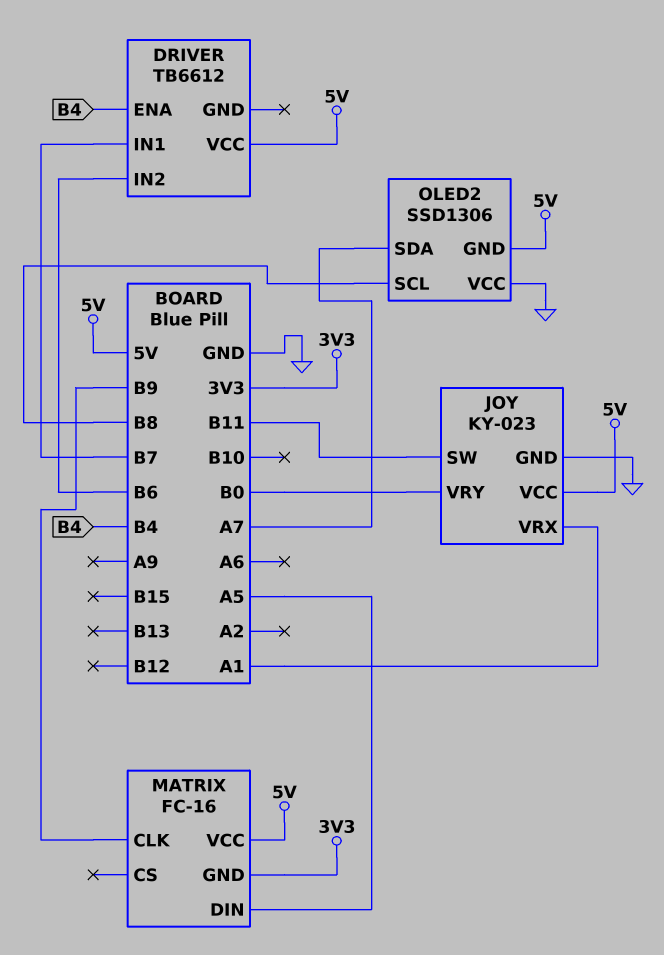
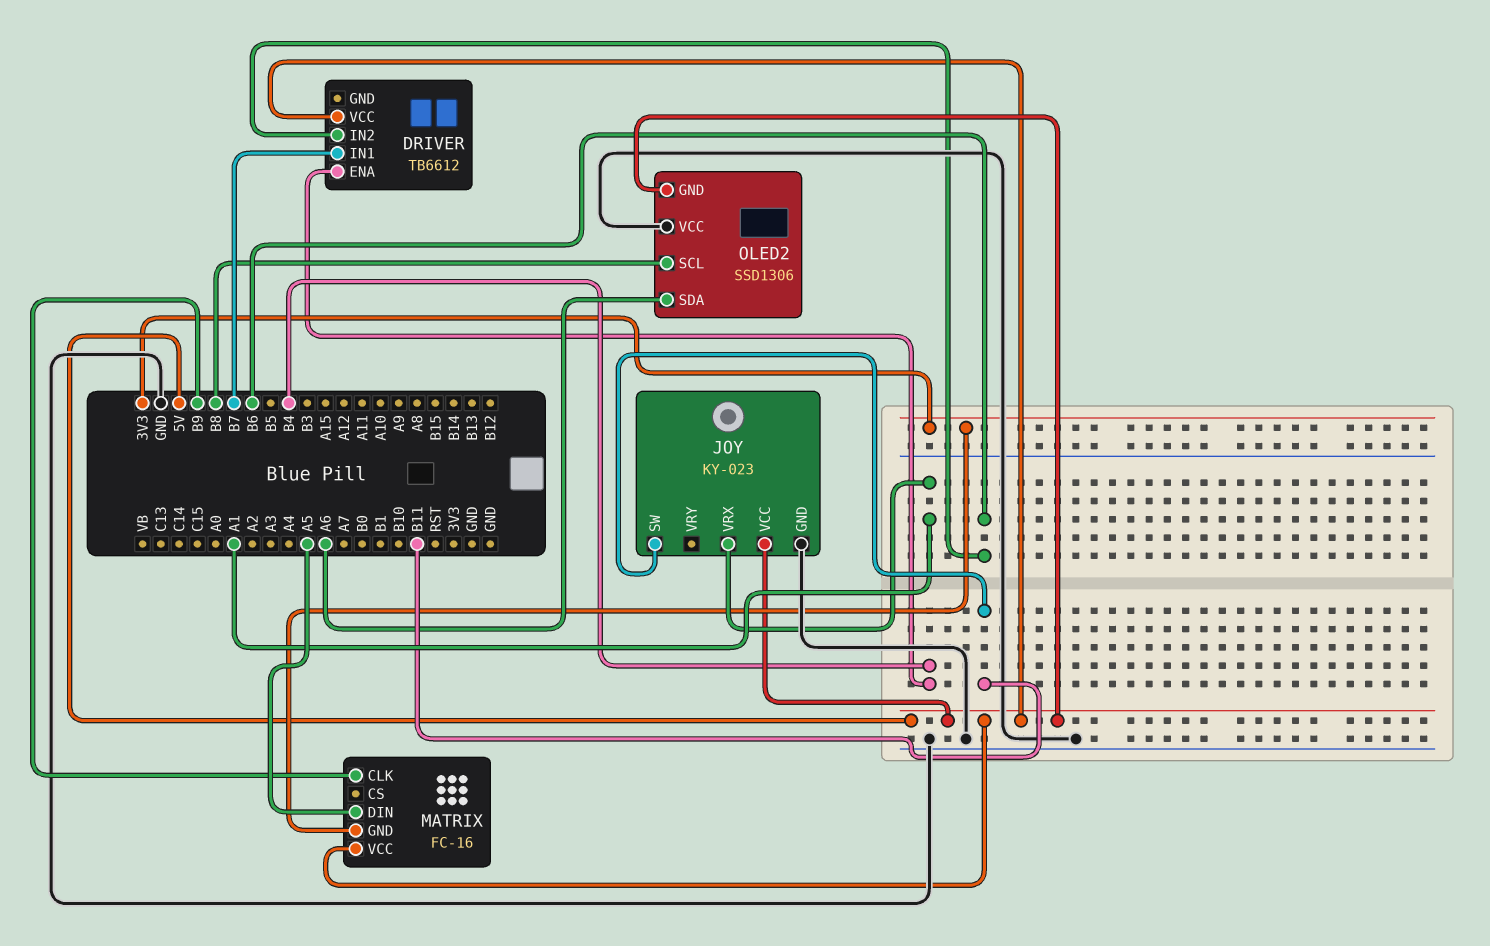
JOY pin VRY: B0 -> none
OLED2 pin SDA: A7 -> A6

